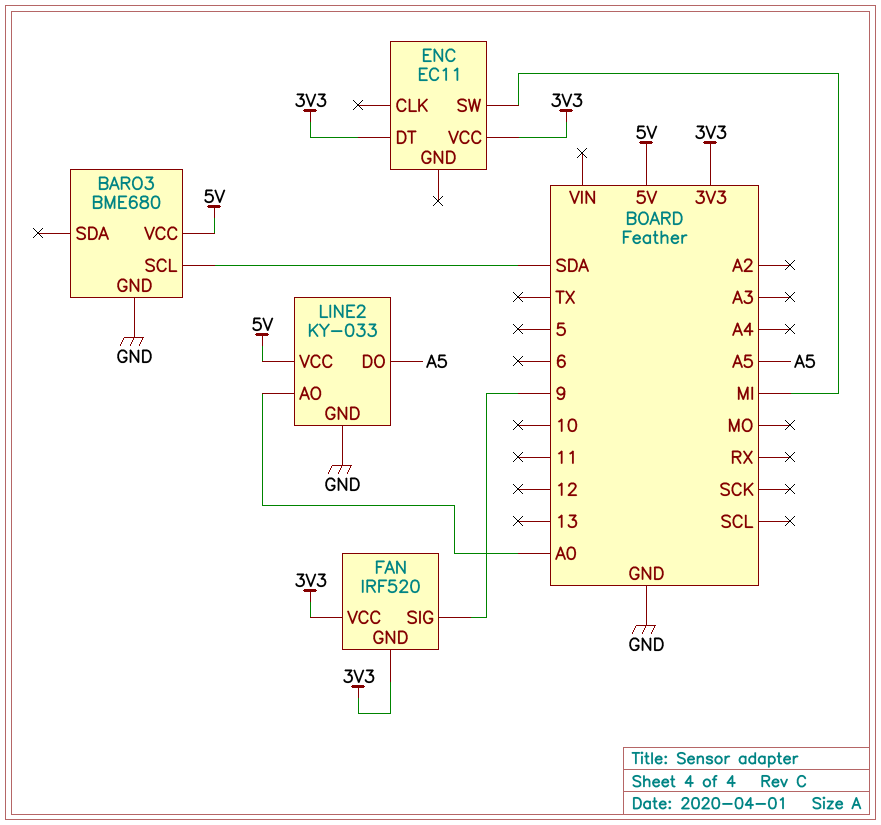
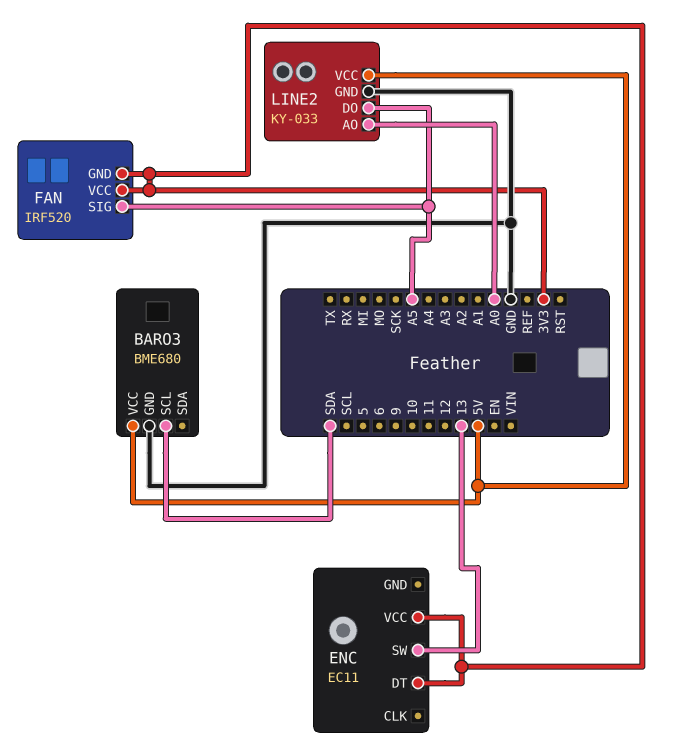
ENC pin SW: MI -> 13
FAN pin SIG: 9 -> A5

